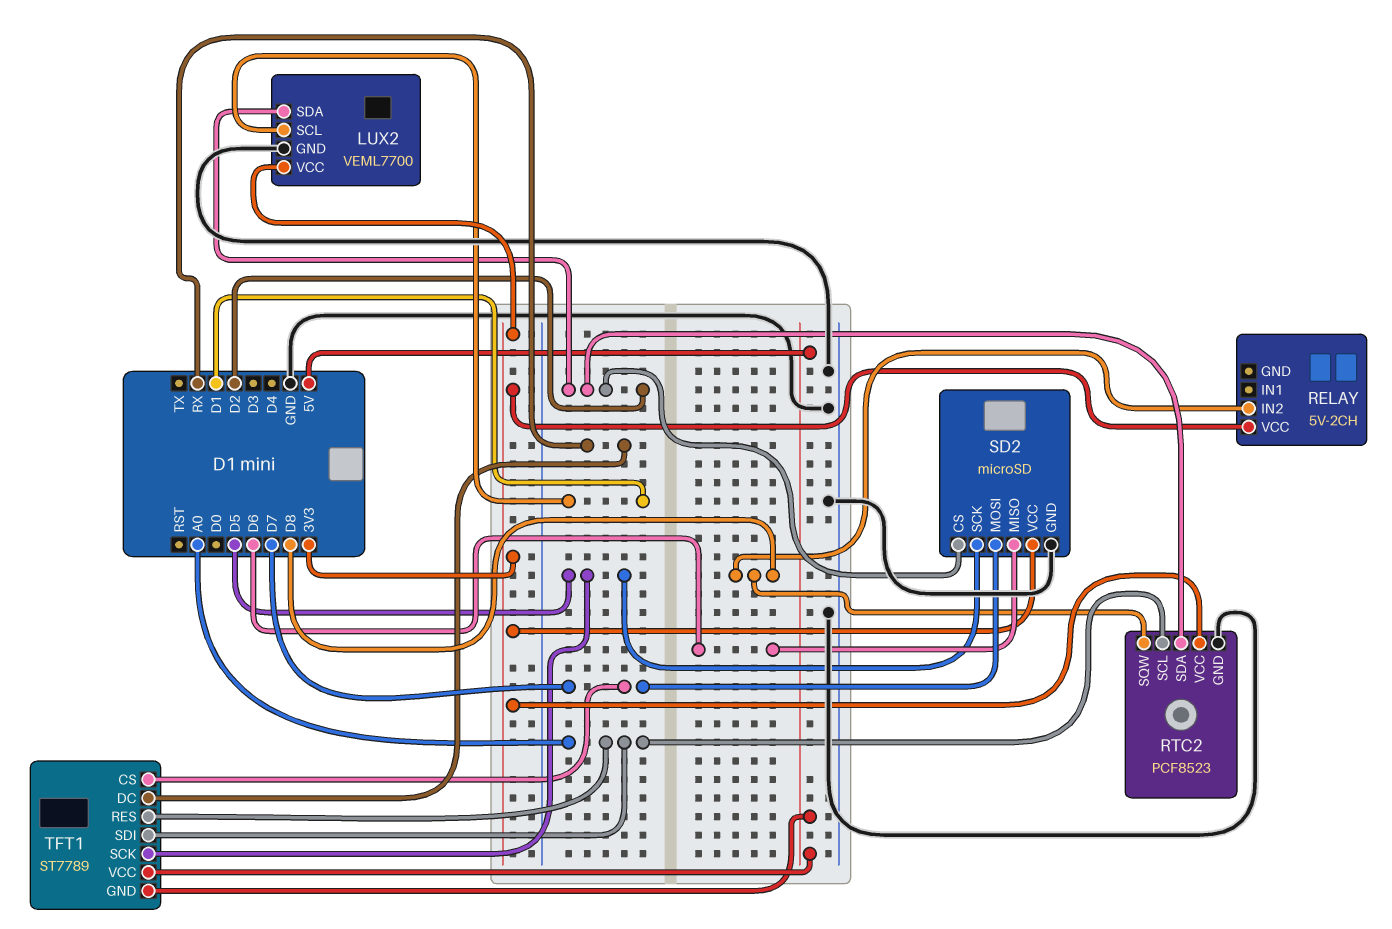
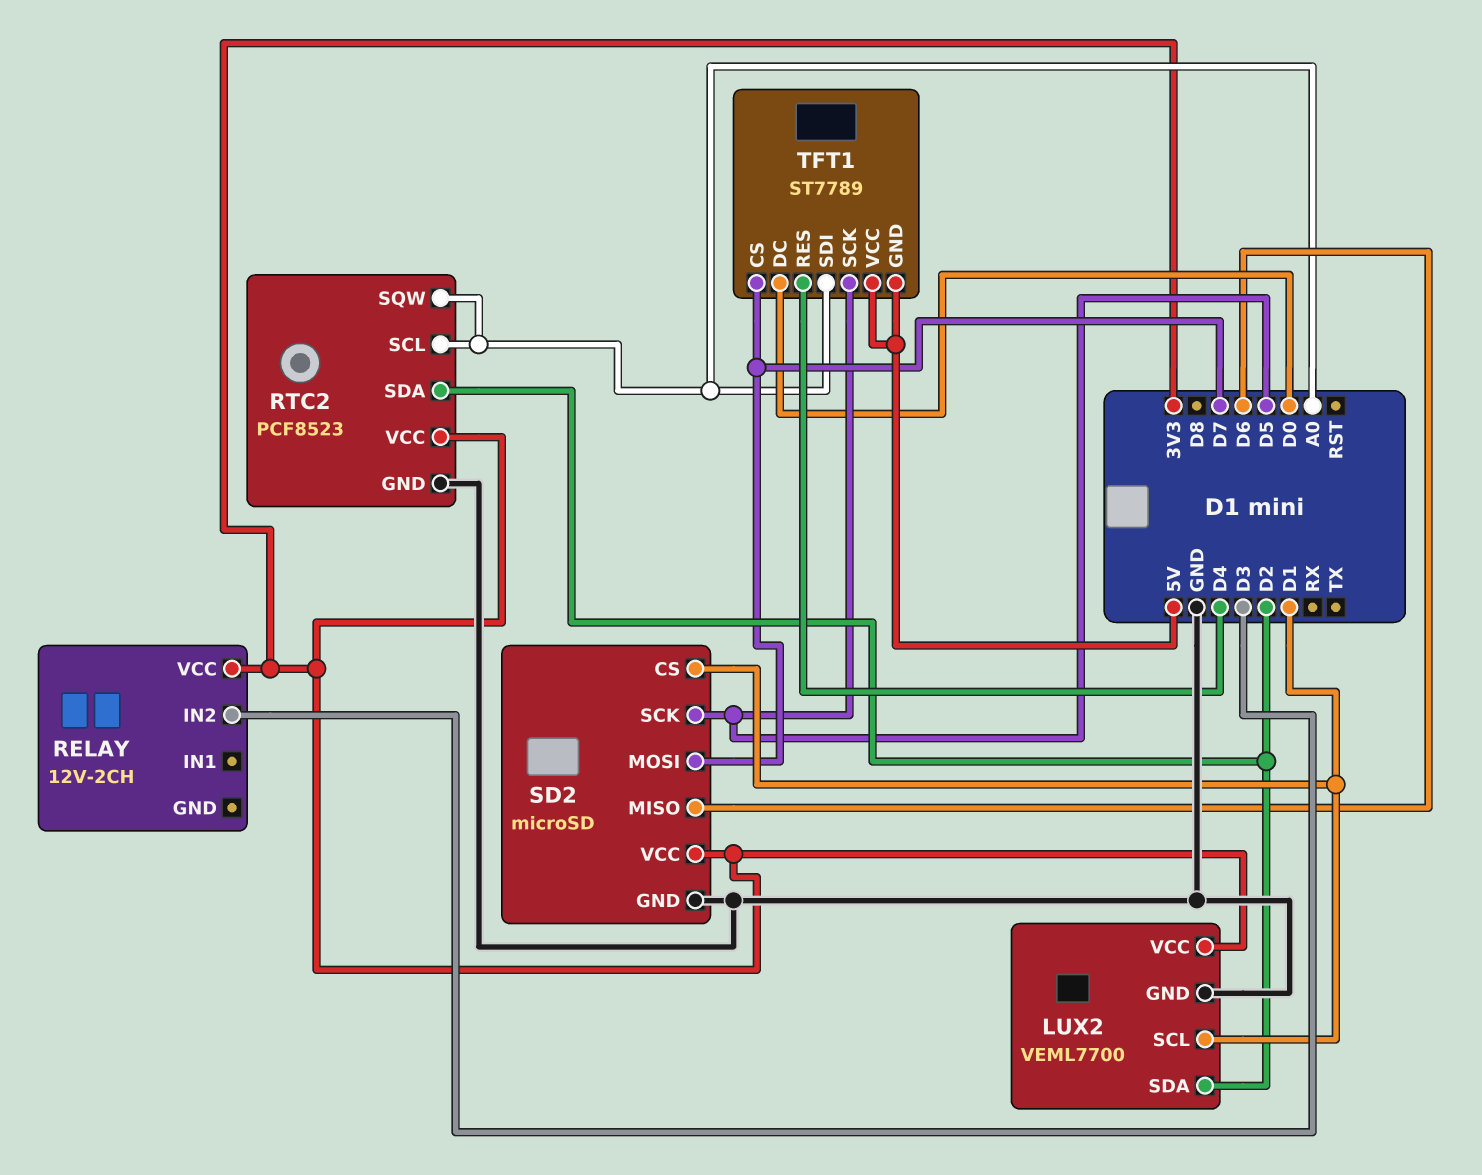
RELAY: 5V-2CH -> 12V-2CH
RELAY pin IN2: D8 -> D3
RTC2 pin SQW: D8 -> A0
SD2 pin CS: D2 -> D1
TFT1 pin DC: RX -> D0
TFT1 pin RES: A0 -> D4

